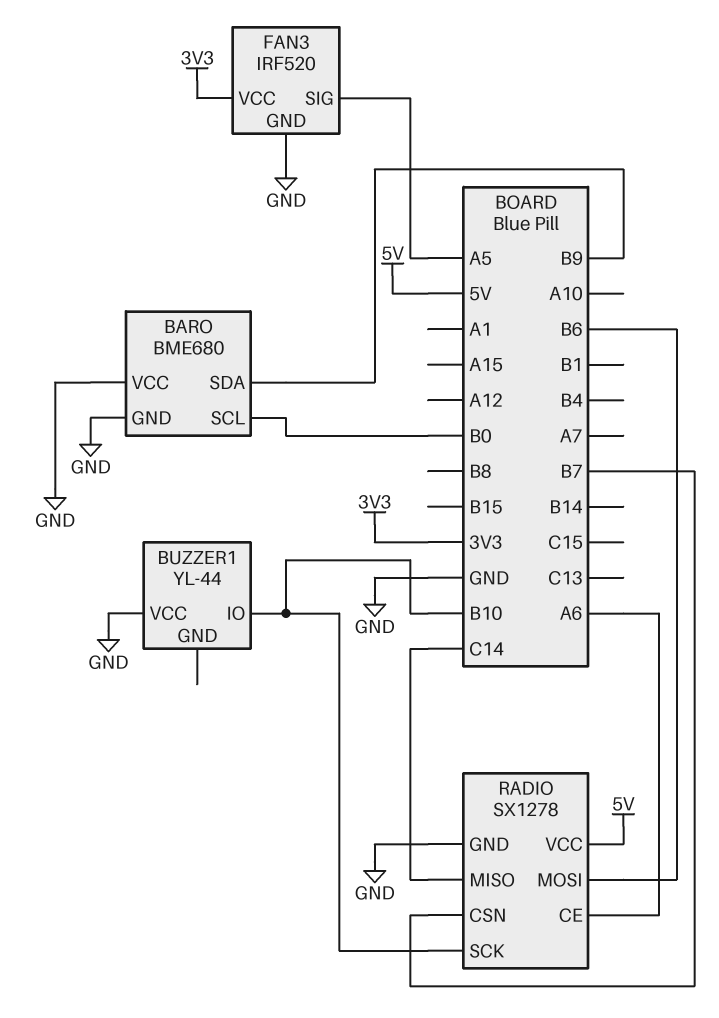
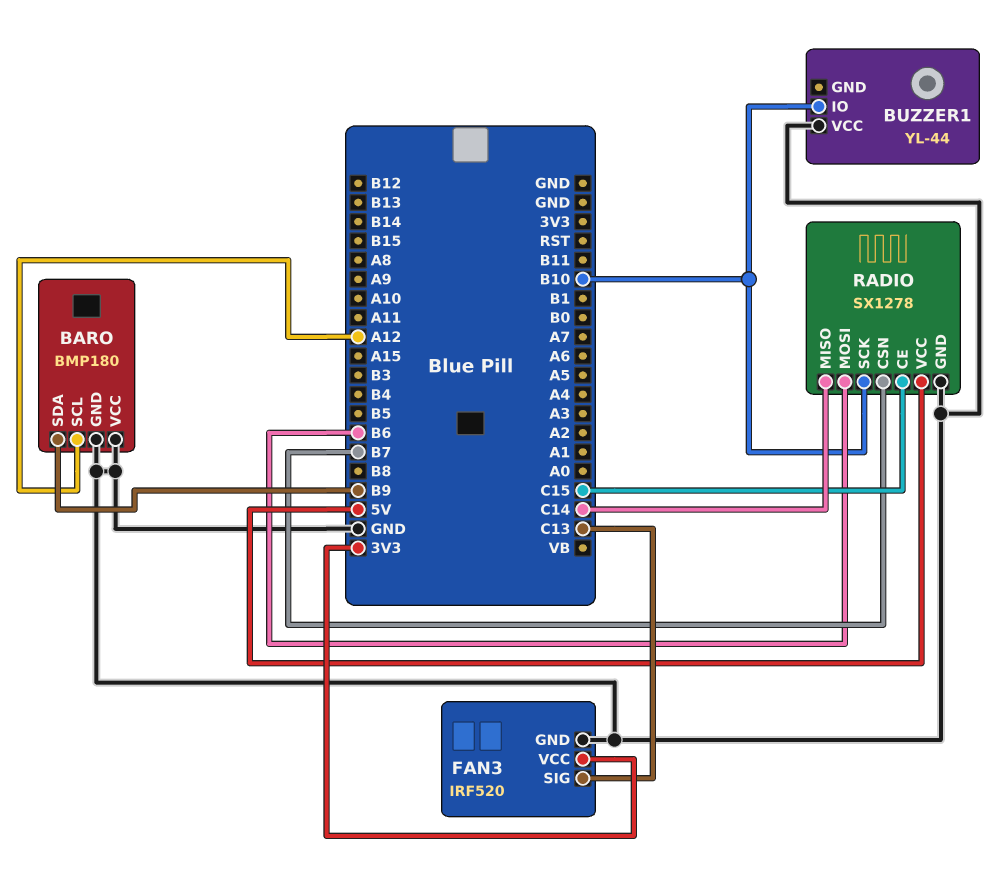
BARO: BME680 -> BMP180
BARO pin SCL: B0 -> A12
FAN3 pin SIG: A5 -> C13
RADIO pin CE: A6 -> C15

